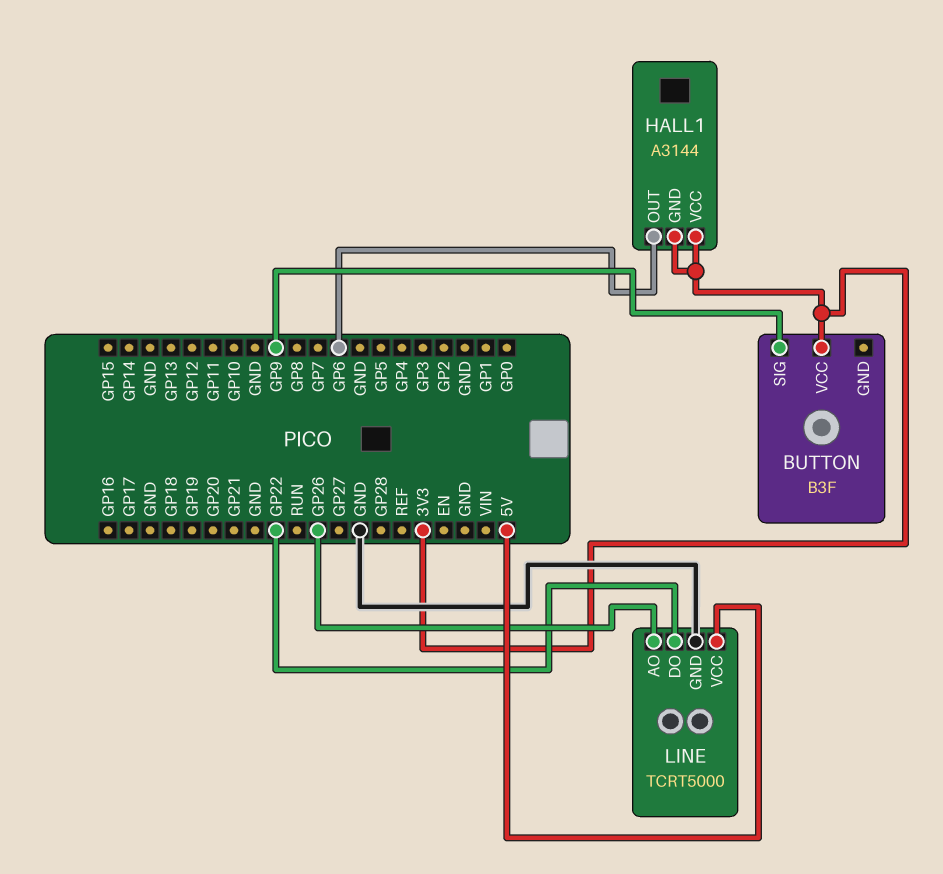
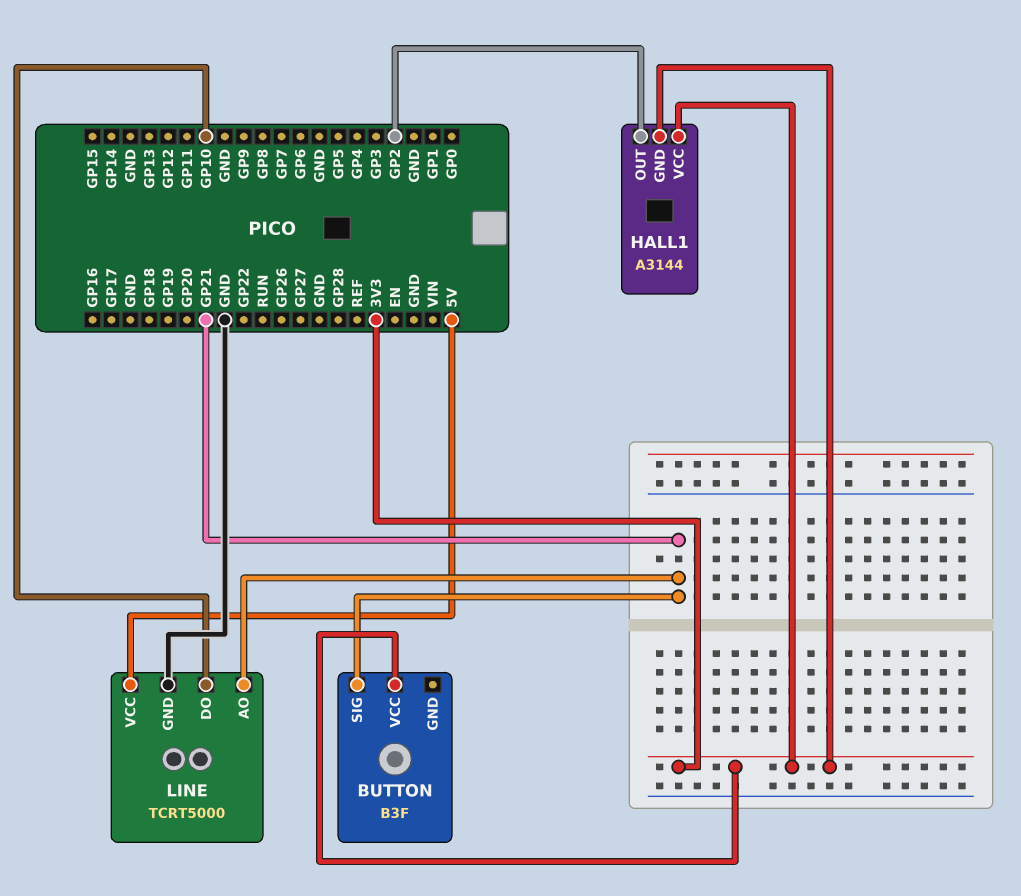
BUTTON pin SIG: GP9 -> GP21
HALL1 pin OUT: GP6 -> GP2
LINE pin AO: GP26 -> GP21
LINE pin DO: GP22 -> GP10

